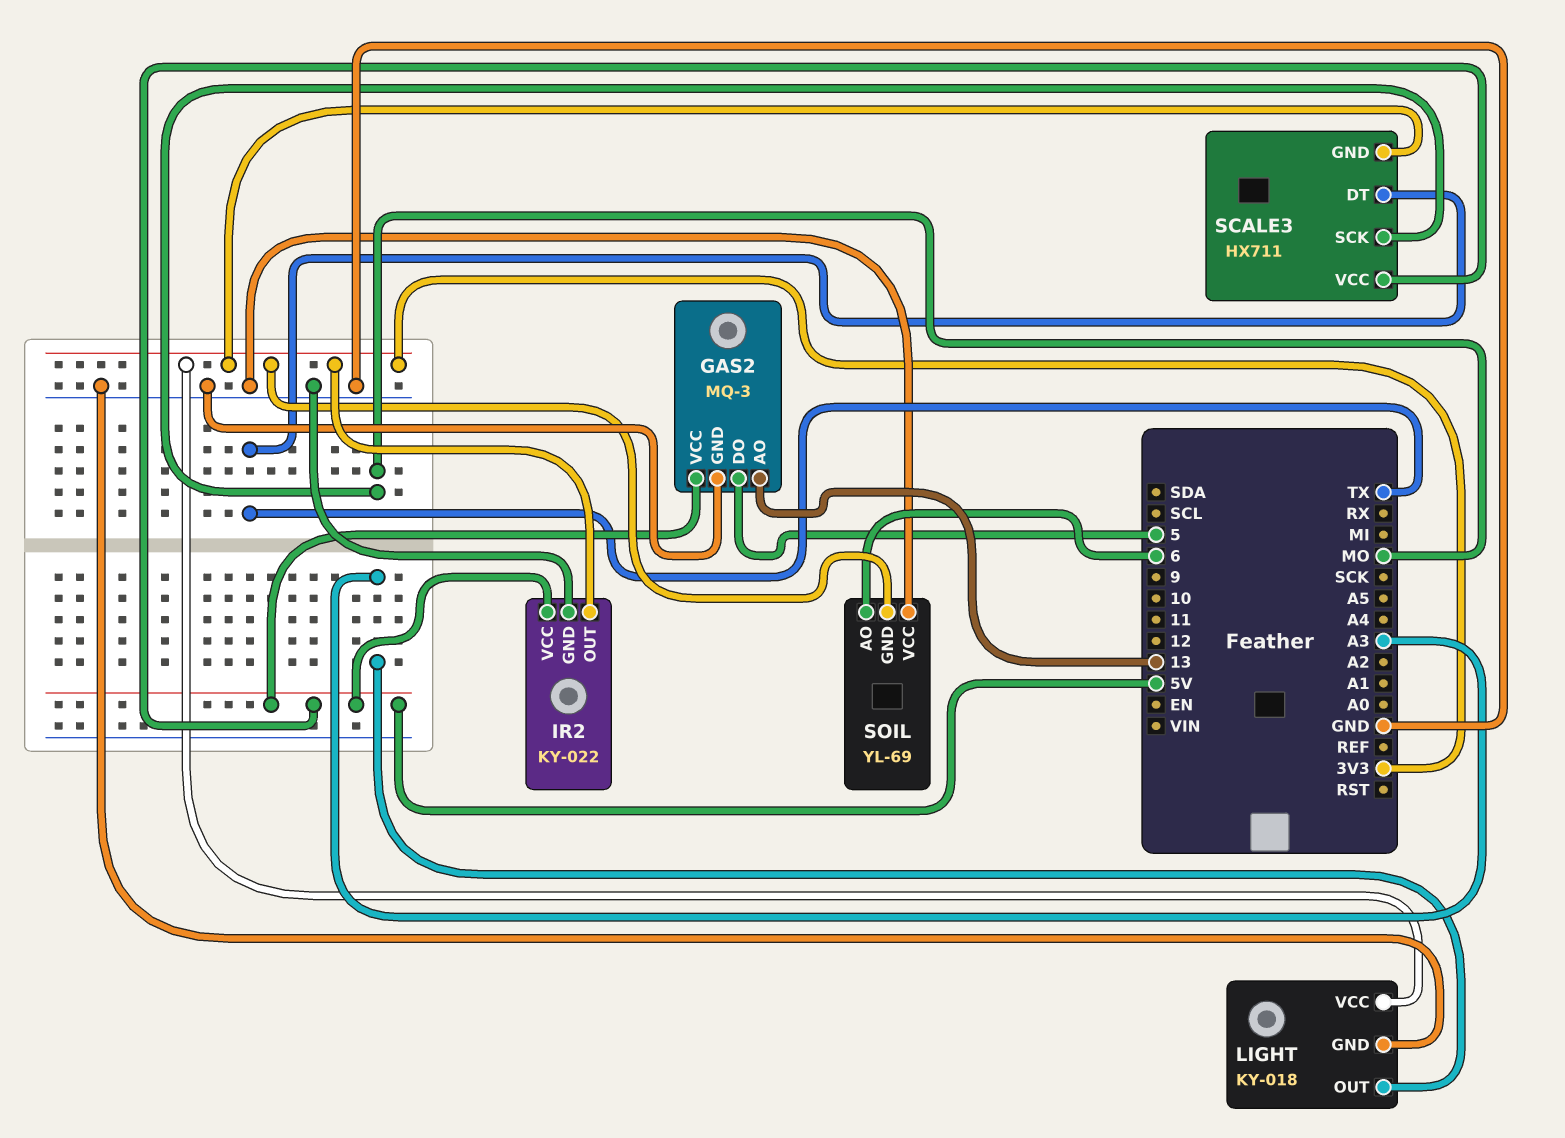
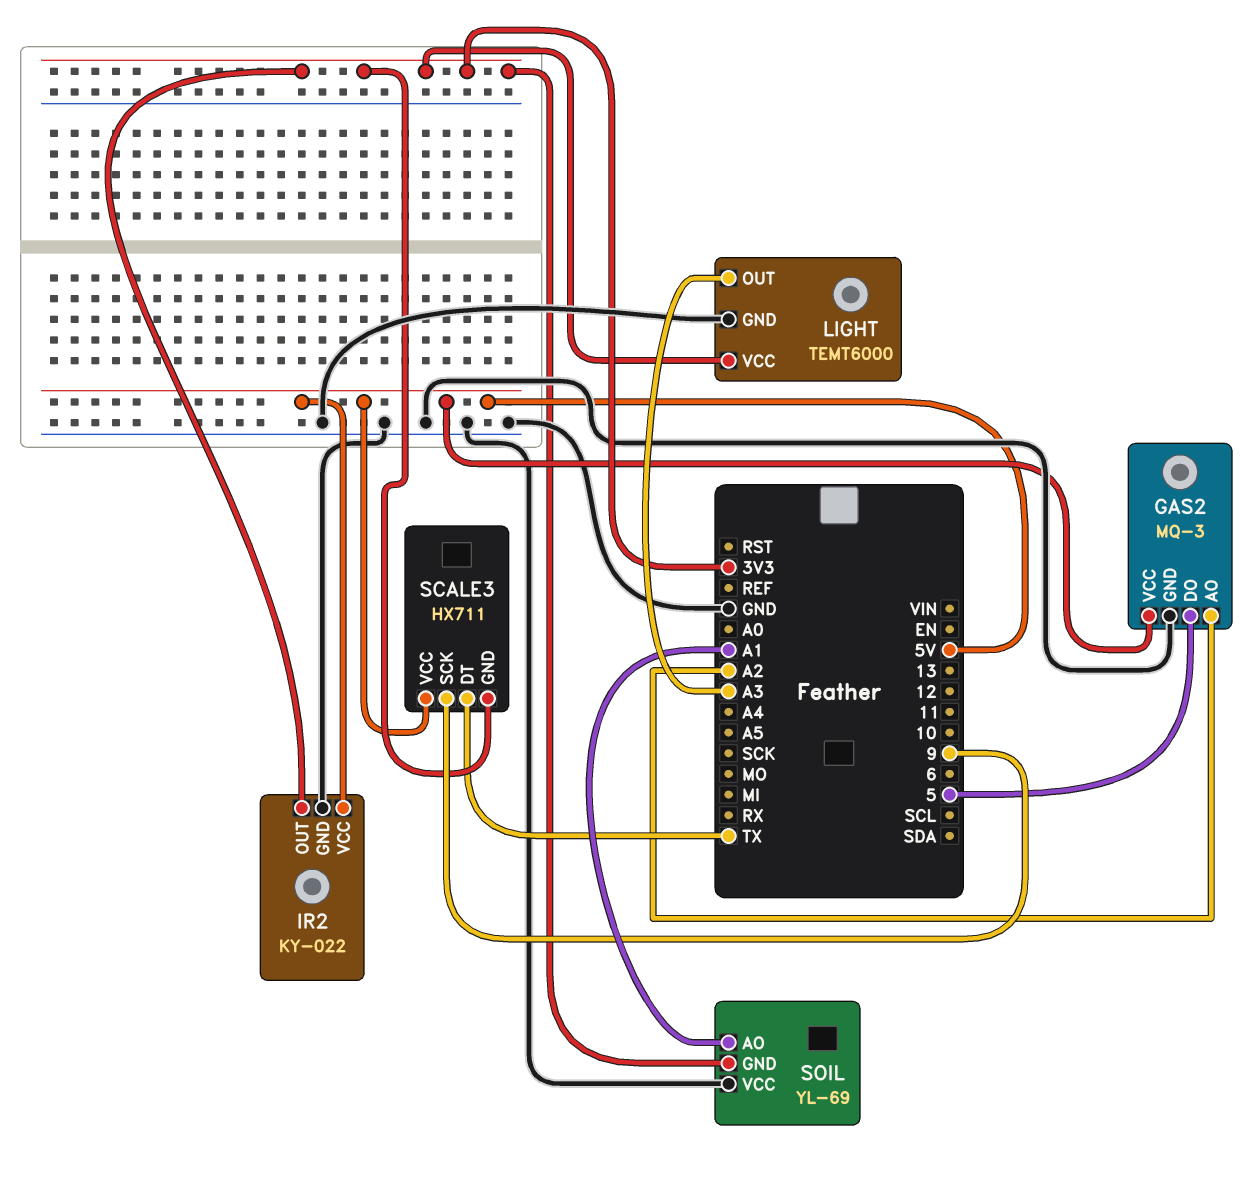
GAS2 pin AO: 13 -> A2
LIGHT: KY-018 -> TEMT6000
SCALE3 pin SCK: MO -> 9
SOIL pin AO: 6 -> A1

